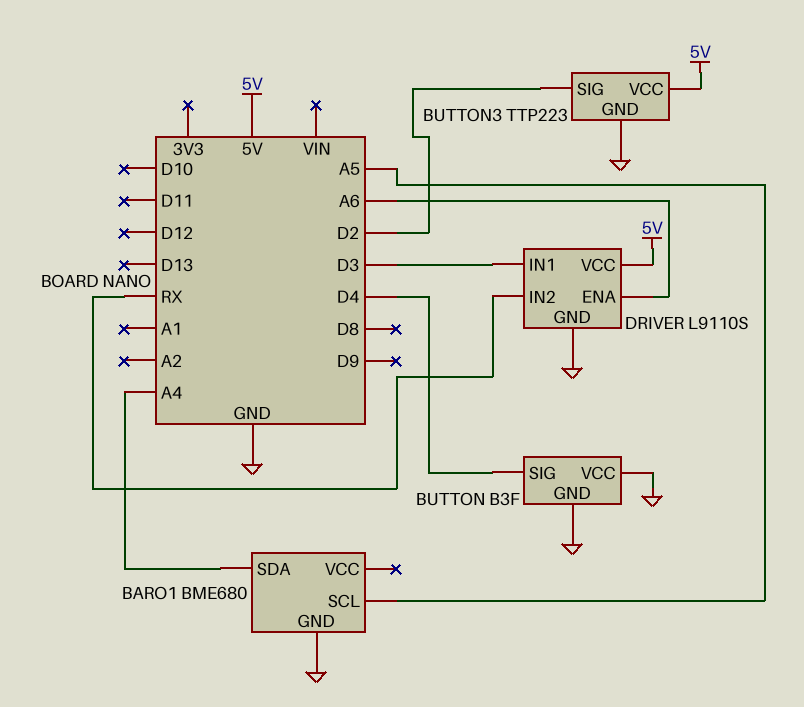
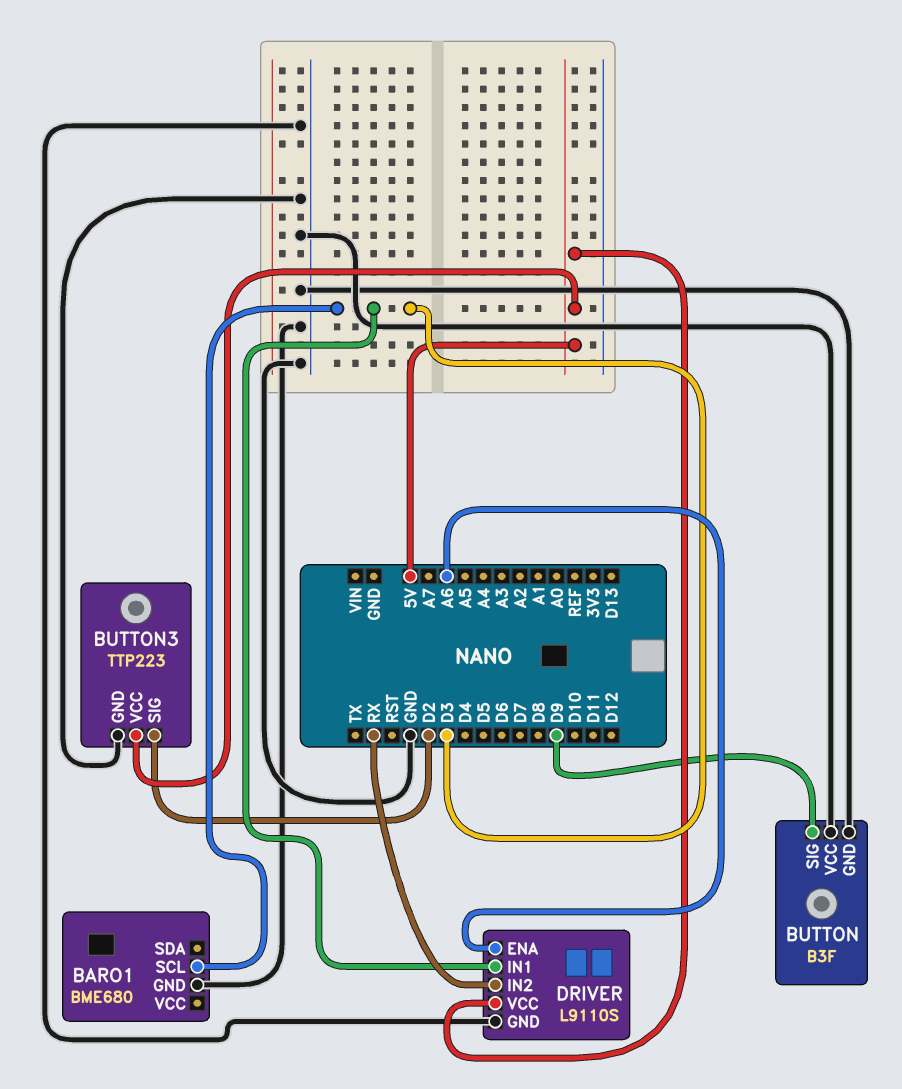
BARO1 pin SCL: A5 -> D3
BARO1 pin SDA: A4 -> none
BUTTON pin SIG: D4 -> D9

